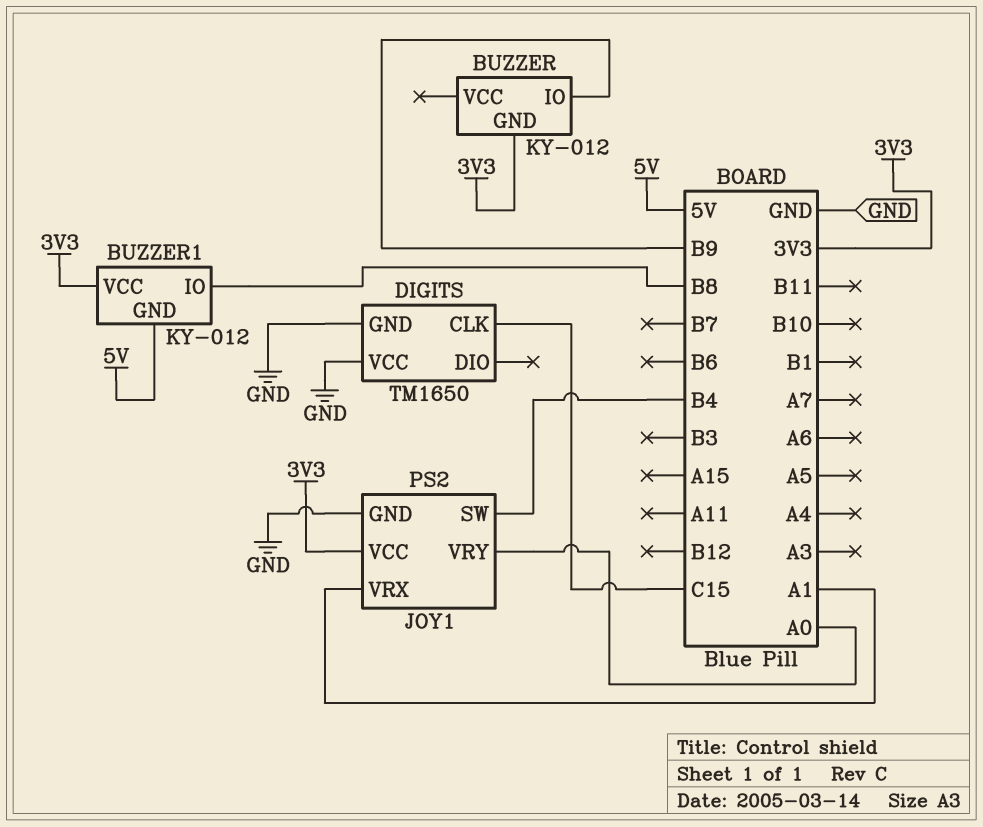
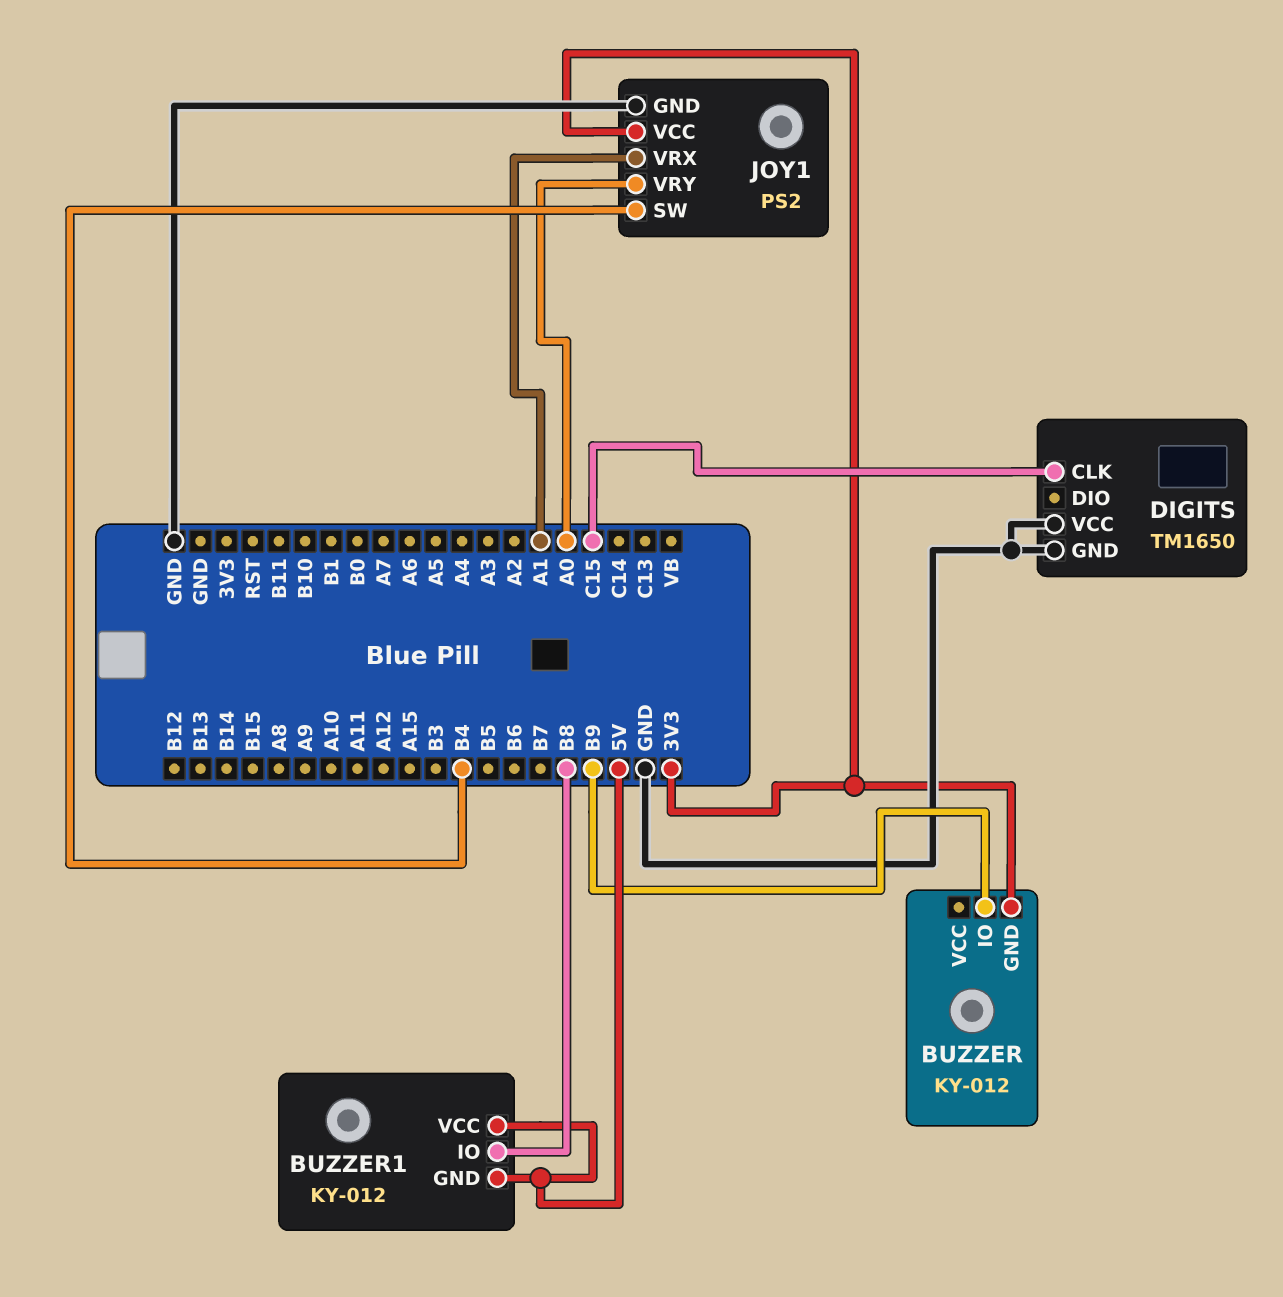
BUZZER1 pin VCC: 3V3 -> 5V

